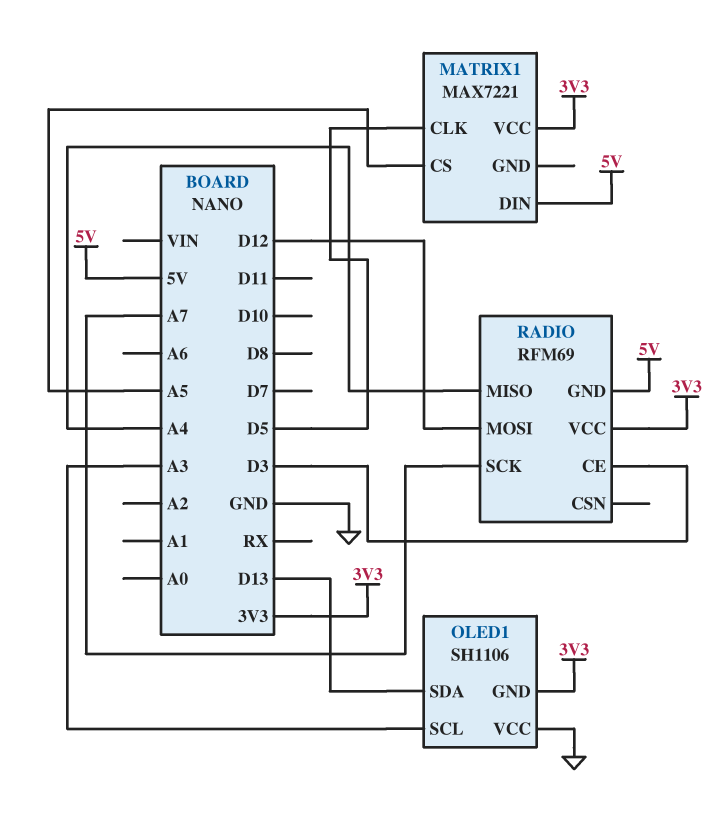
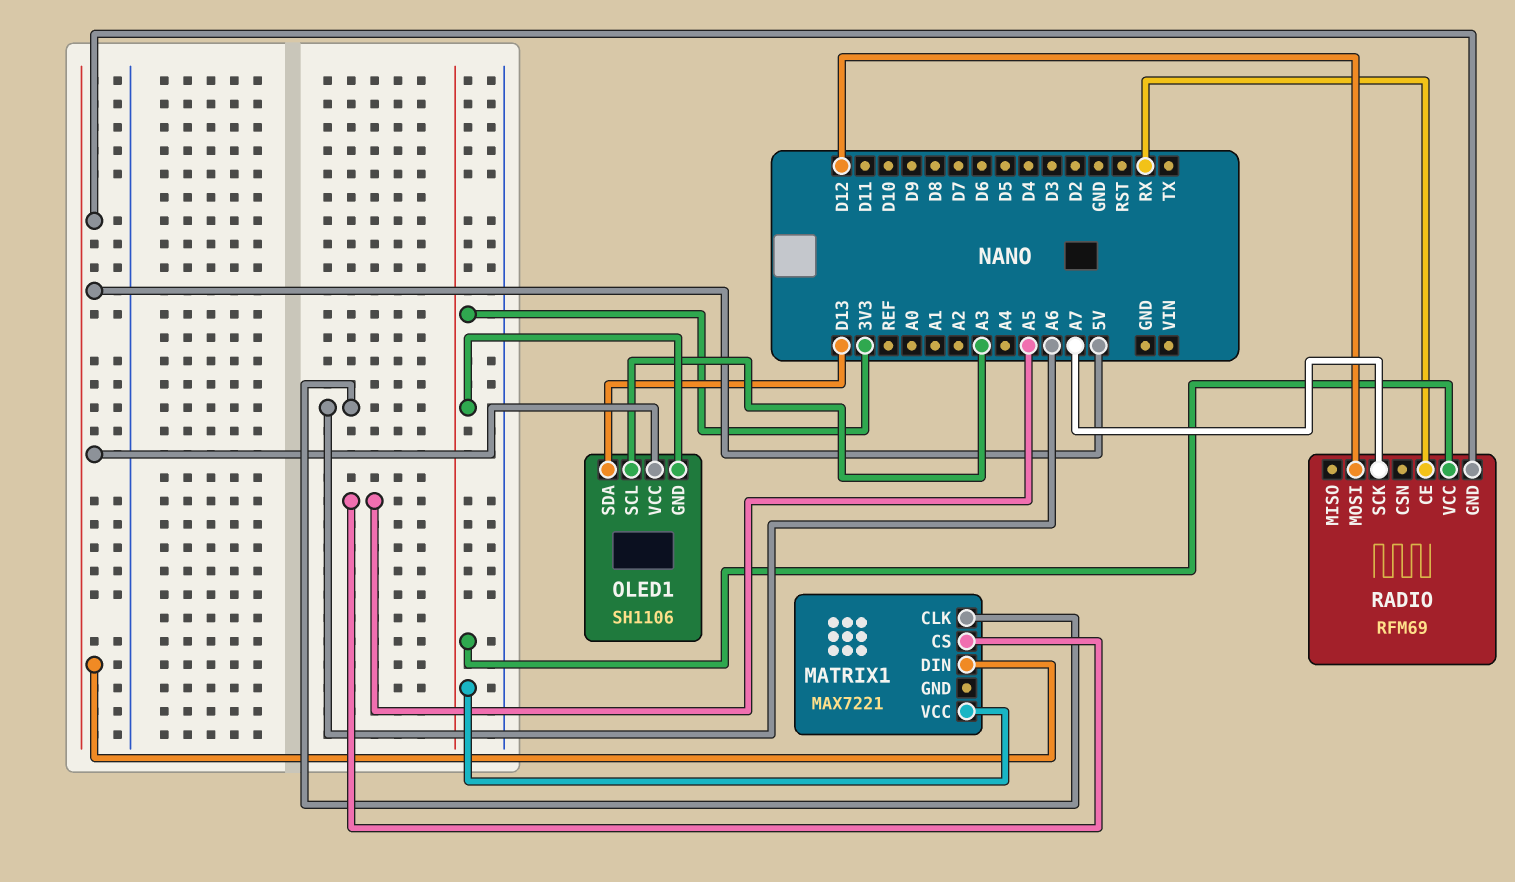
MATRIX1 pin CLK: D5 -> A6
OLED1 pin VCC: GND -> 5V
RADIO pin CE: D3 -> RX
RADIO pin MISO: A4 -> none

